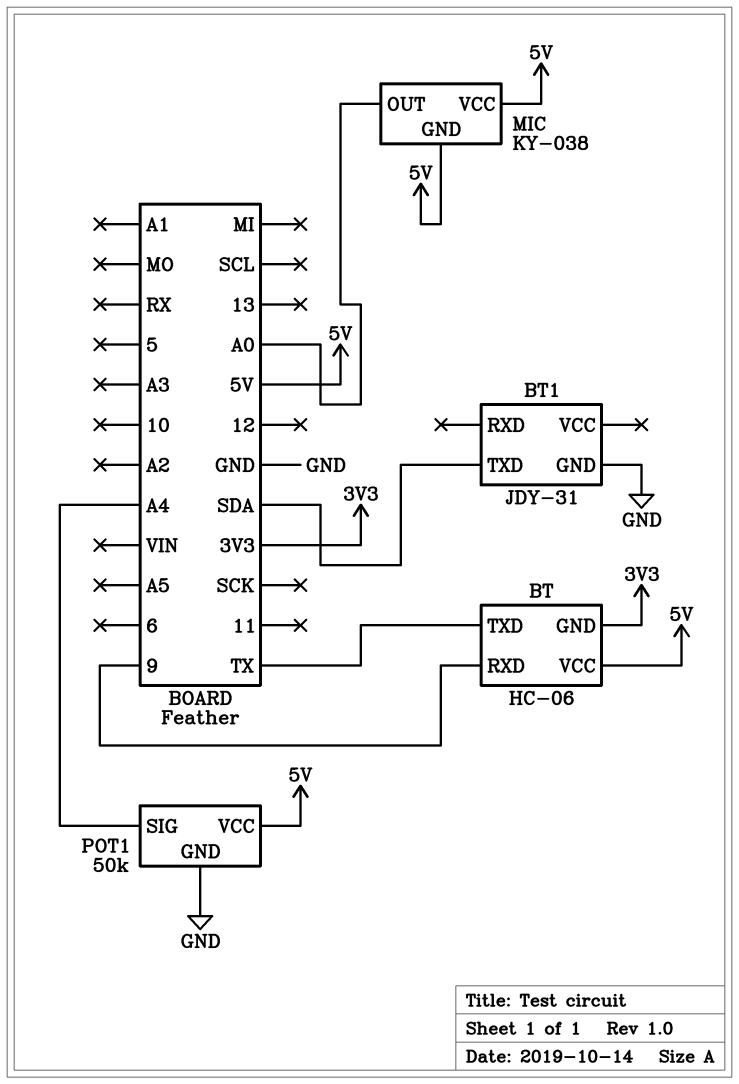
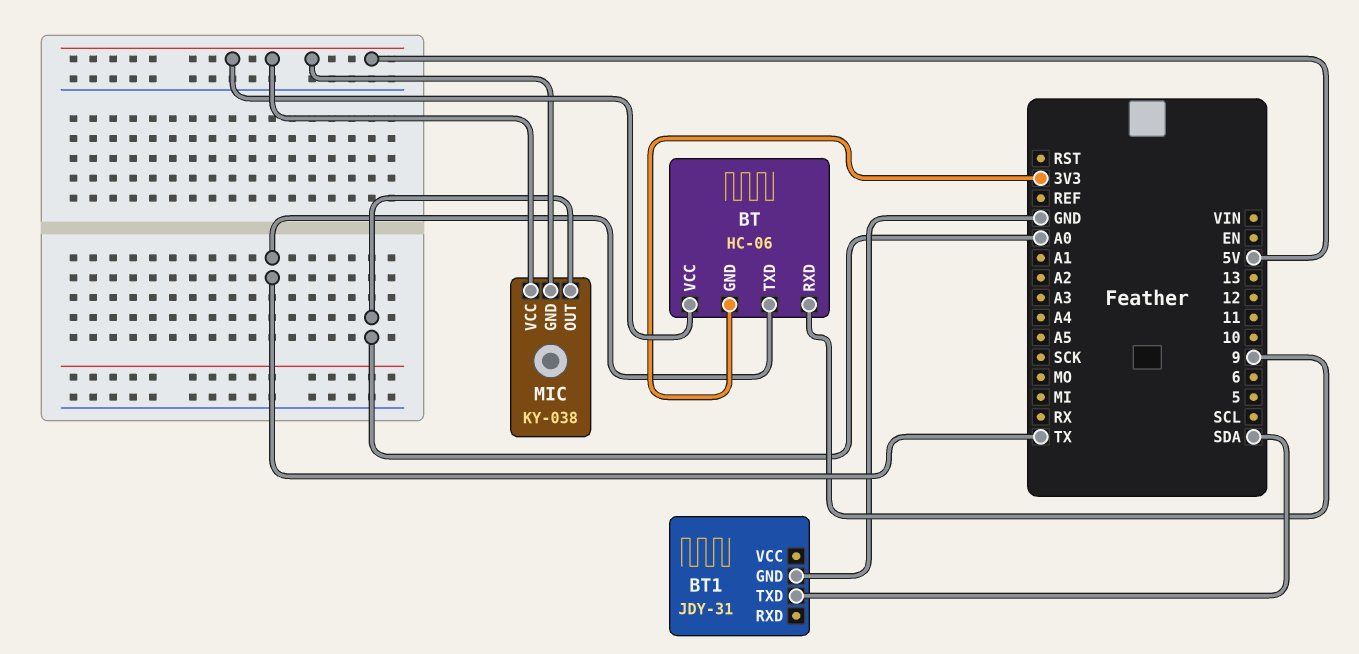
POT1: 50k -> none
POT1 pin GND: GND -> none
POT1 pin SIG: A4 -> none
POT1 pin VCC: 5V -> none

